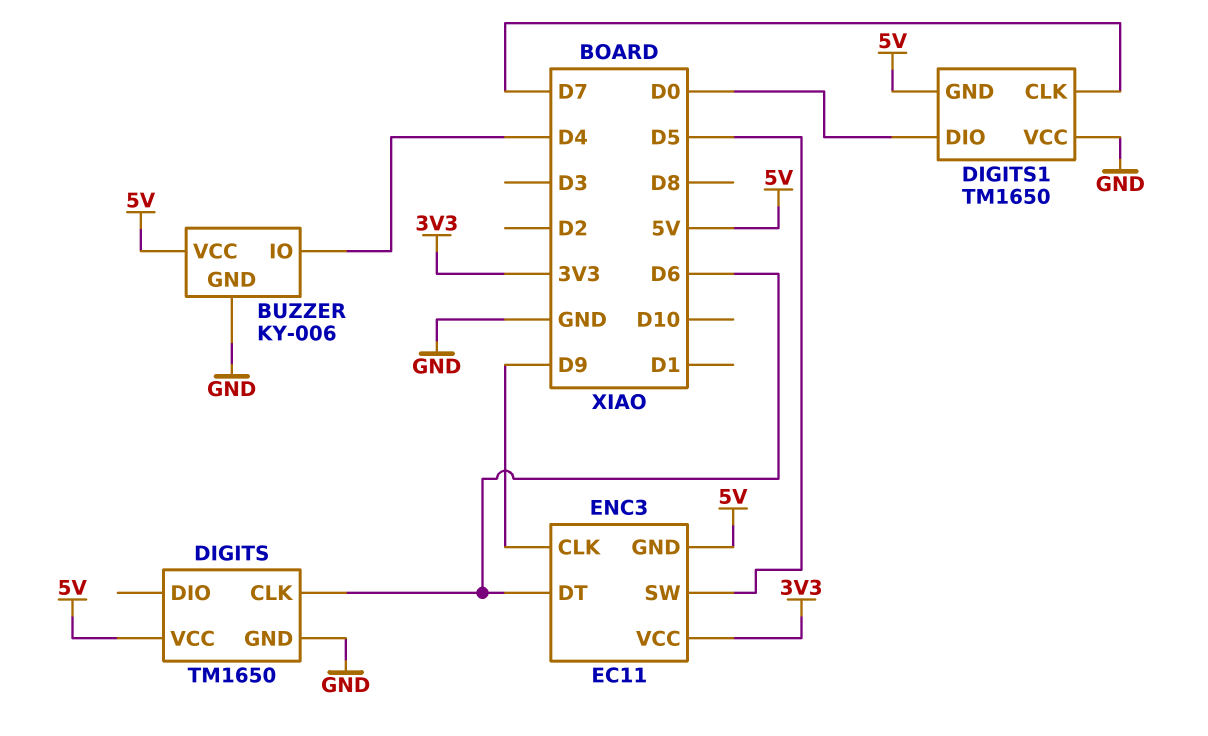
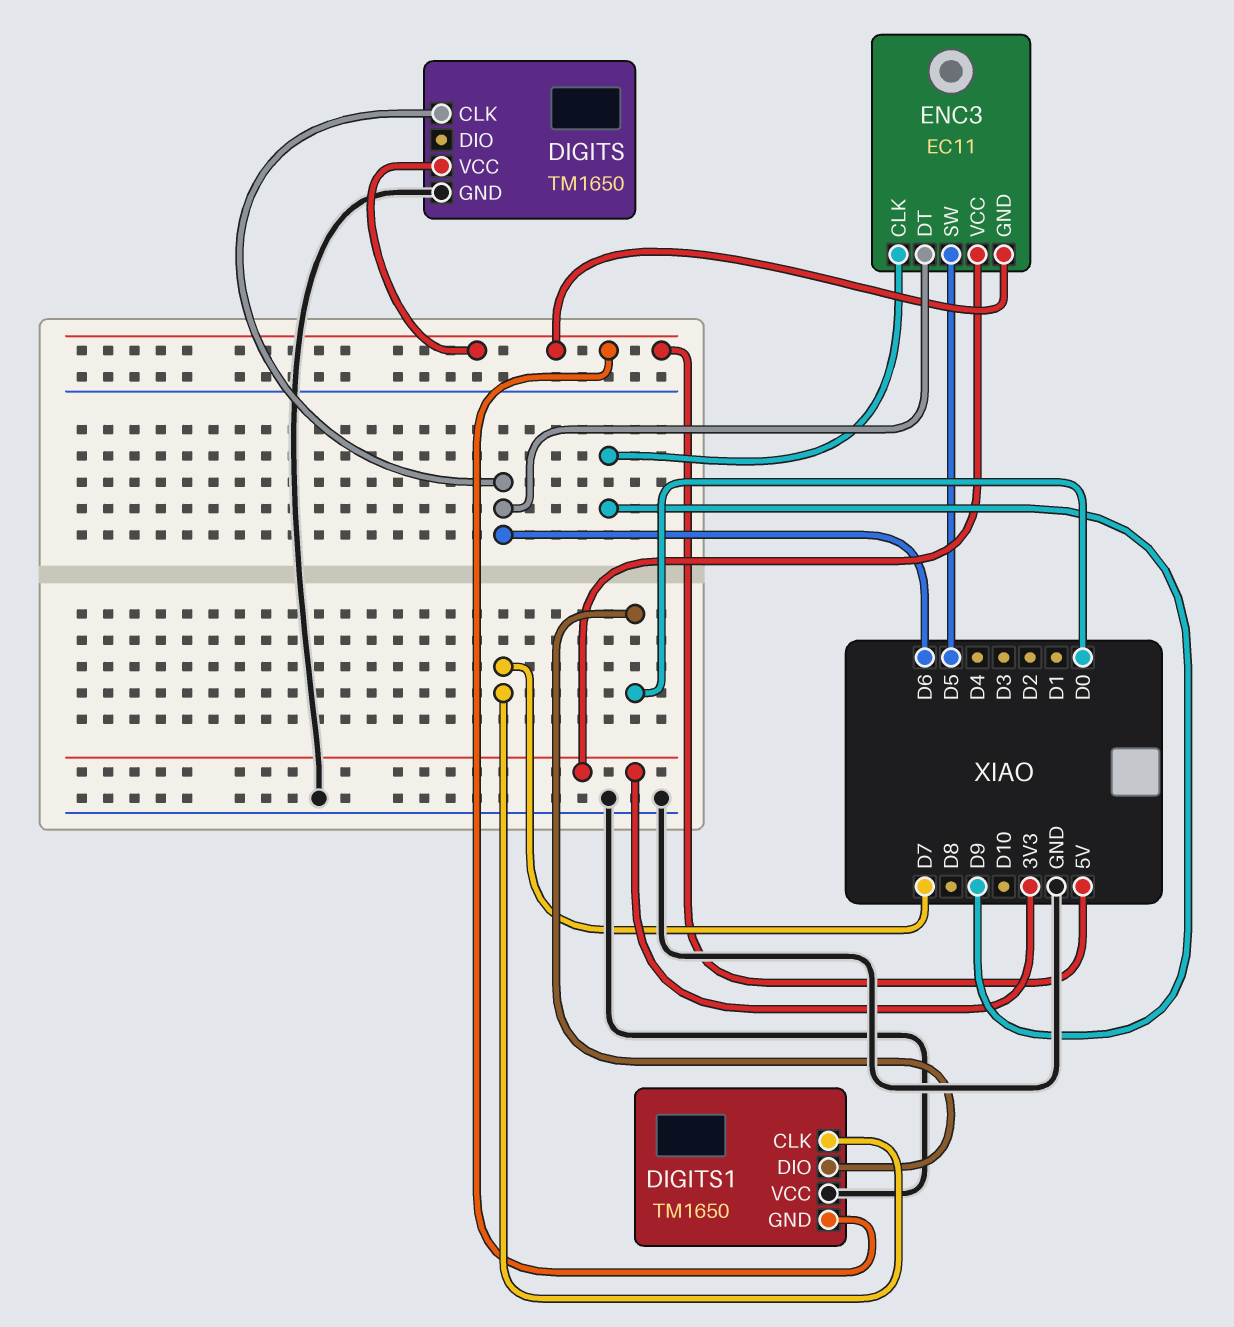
BUZZER: KY-006 -> none
BUZZER pin GND: GND -> none
BUZZER pin IO: D4 -> none
BUZZER pin VCC: 5V -> none

